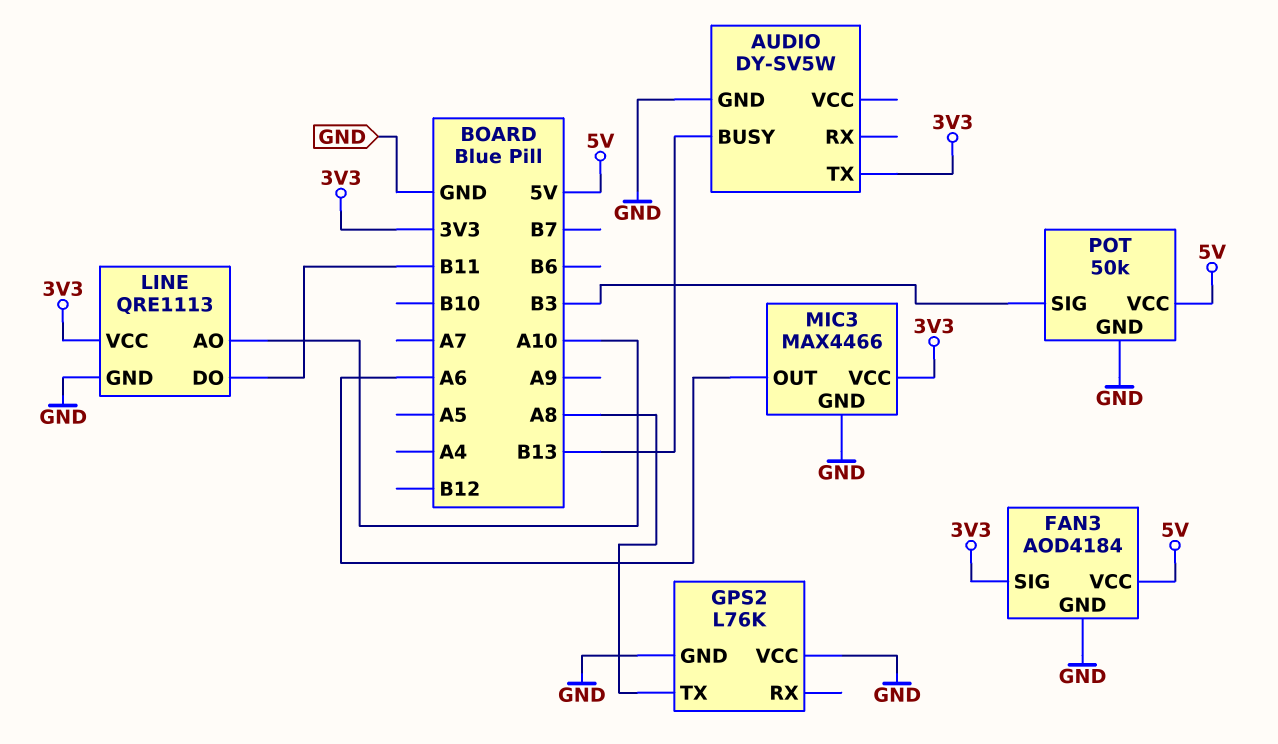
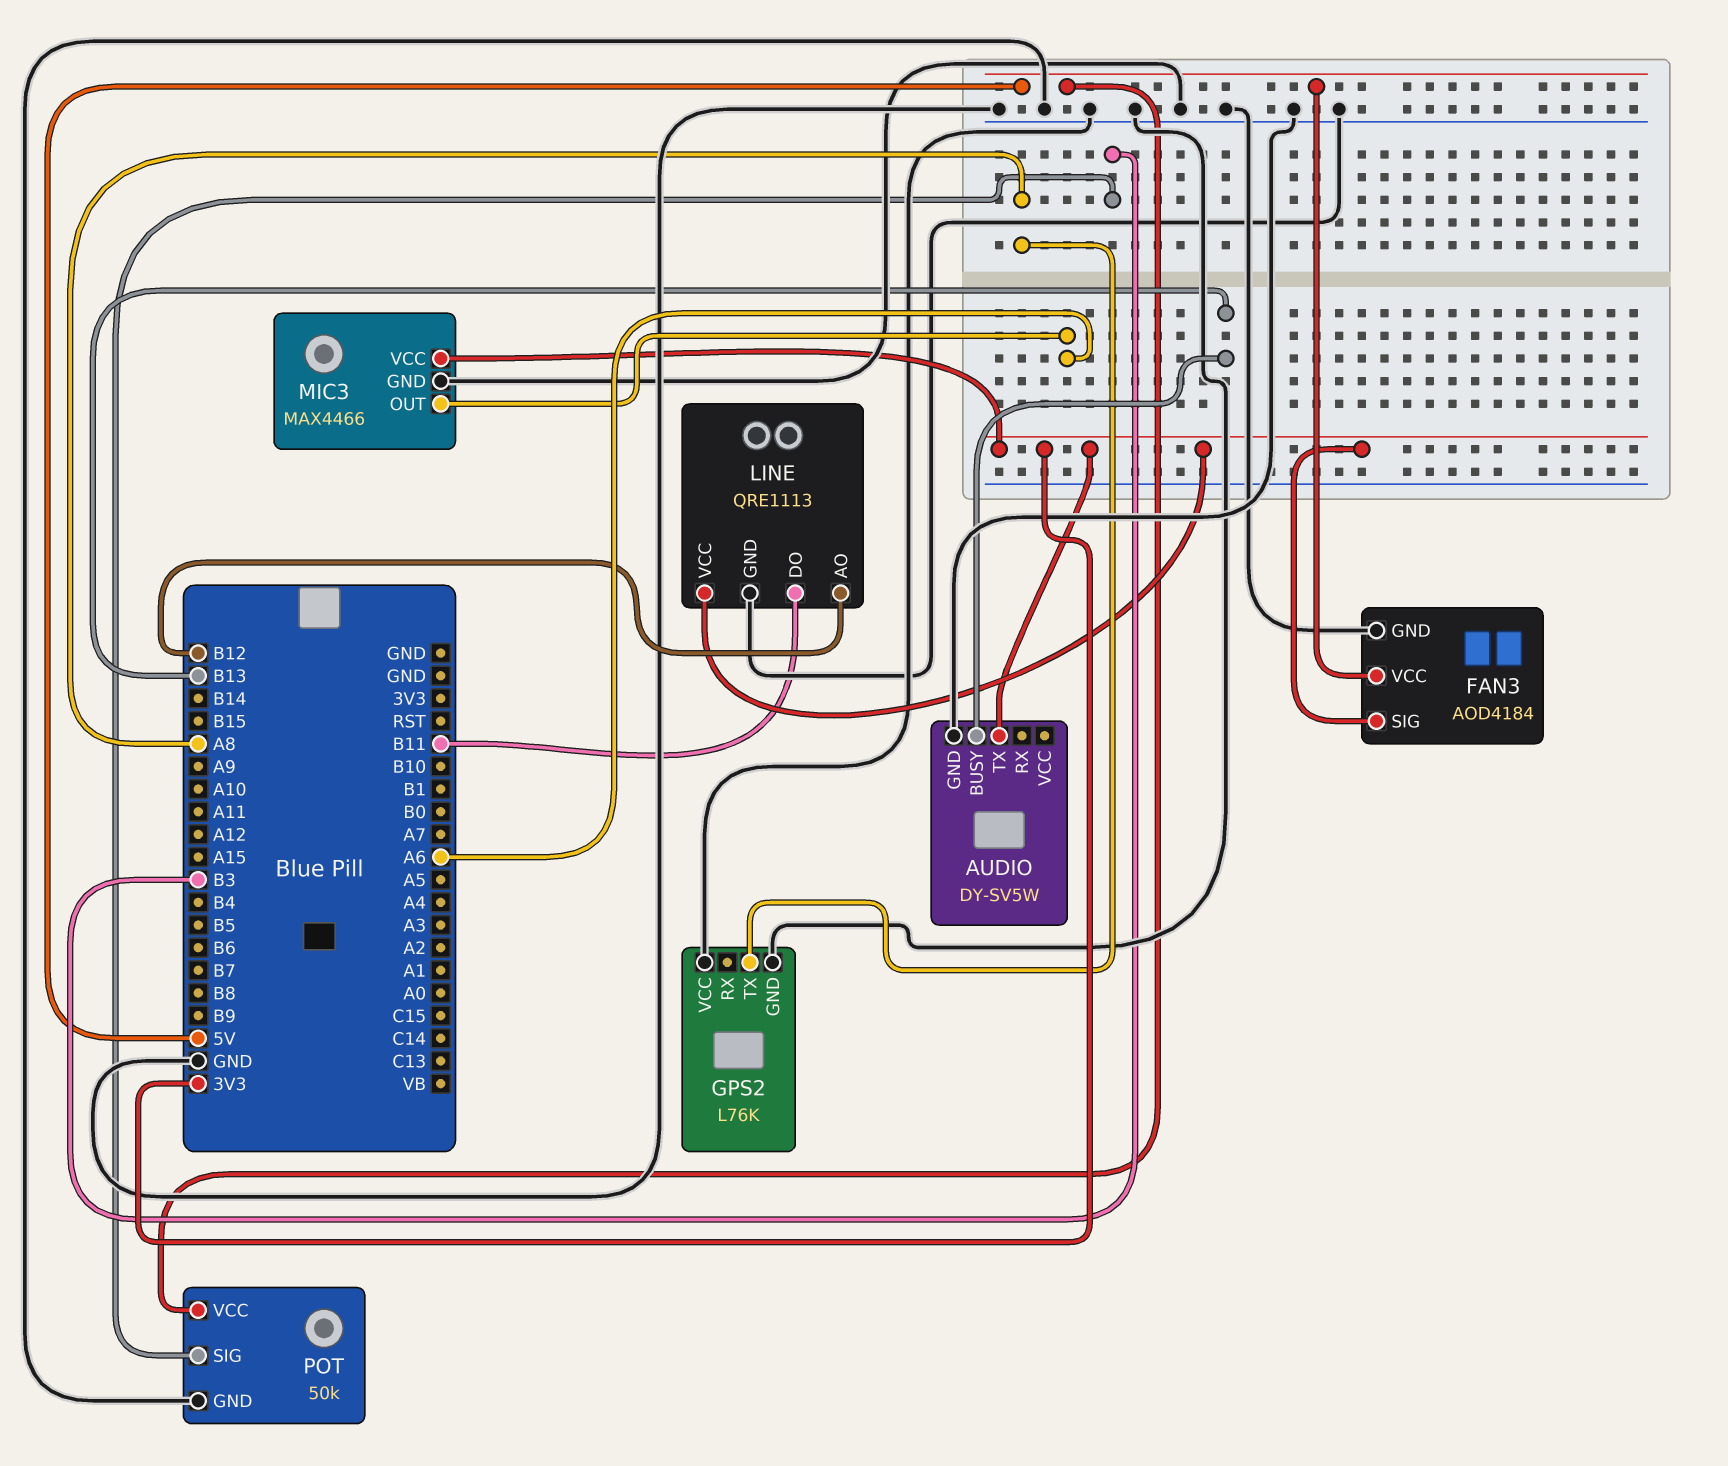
LINE pin AO: A10 -> B12

